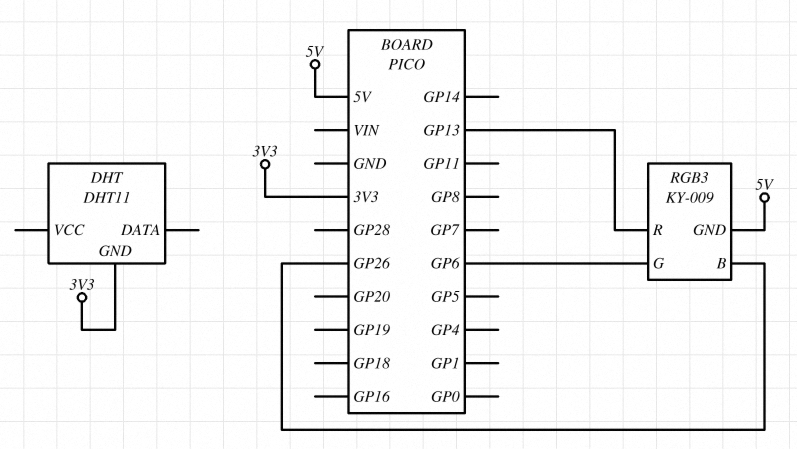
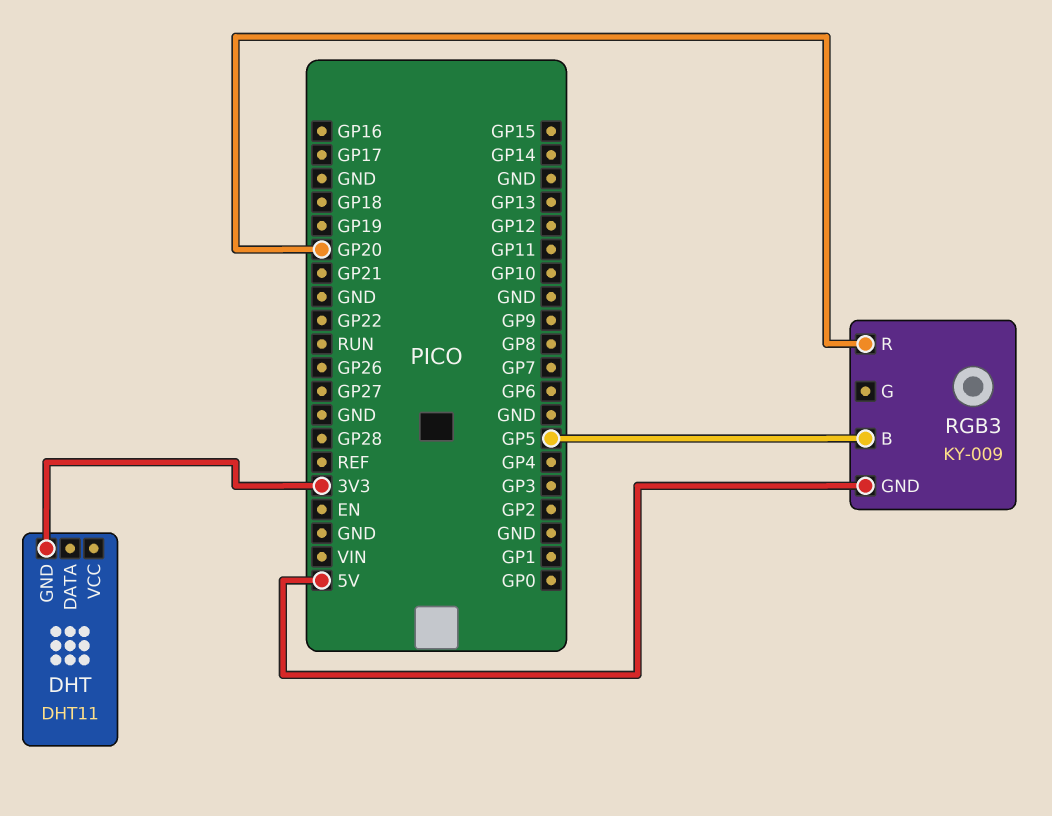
RGB3 pin B: GP26 -> GP5
RGB3 pin G: GP6 -> none
RGB3 pin R: GP13 -> GP20

